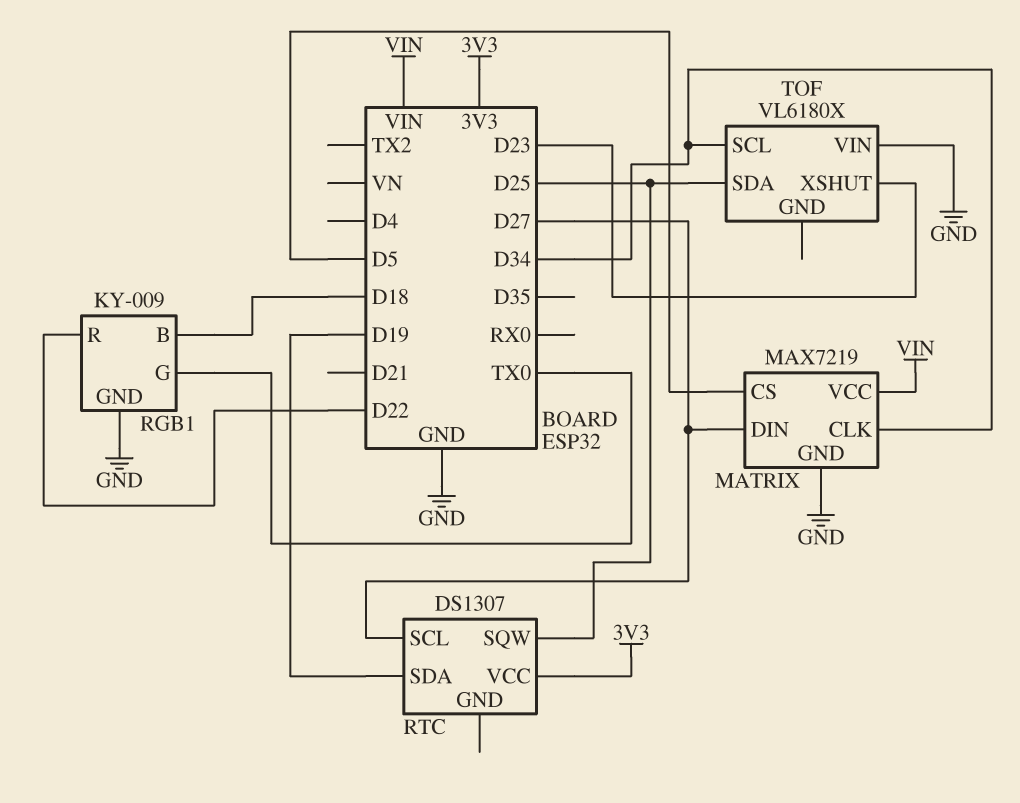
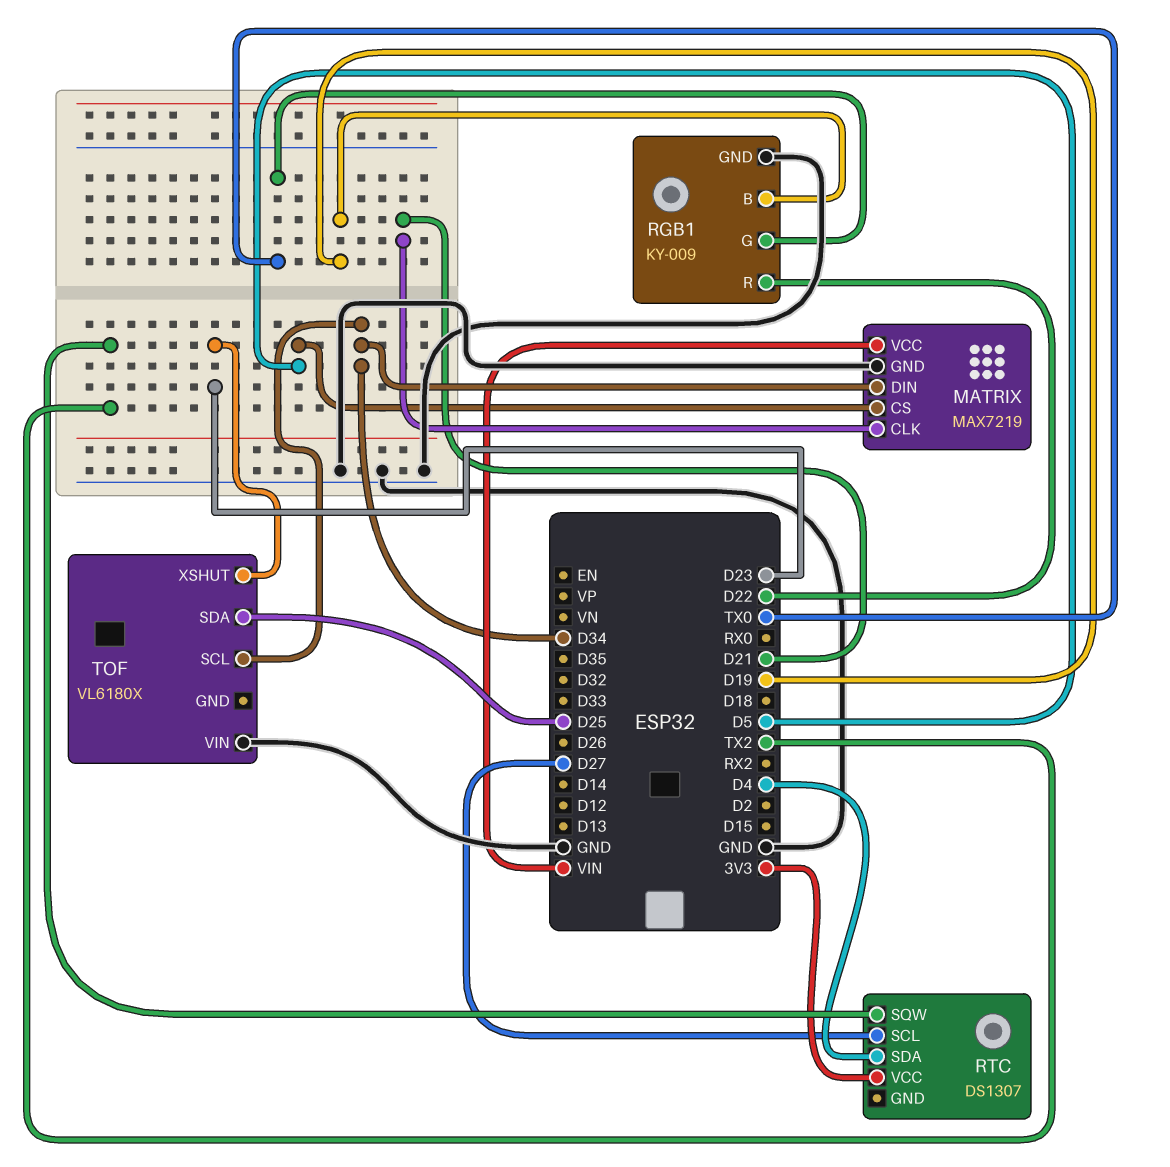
MATRIX pin CLK: D34 -> D21
MATRIX pin DIN: D27 -> D34
RGB1 pin B: D18 -> D19
RTC pin SDA: D19 -> D4
RTC pin SQW: D25 -> TX2

